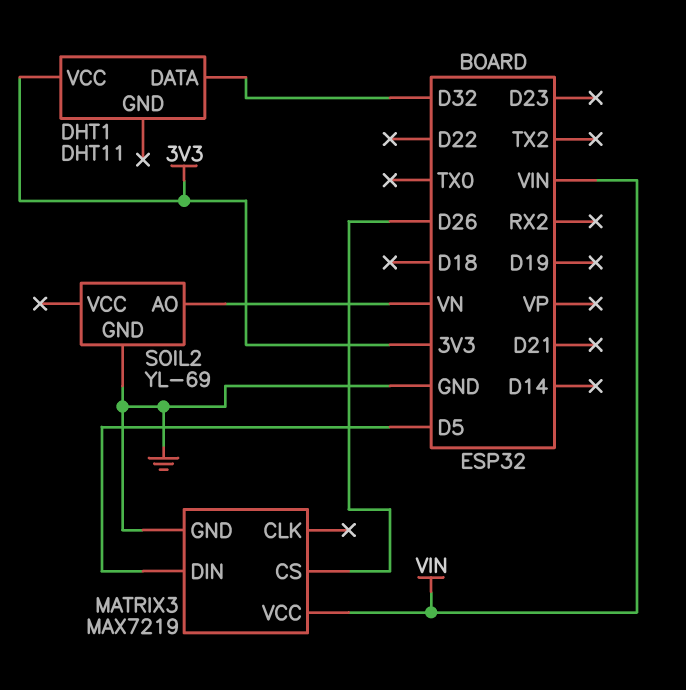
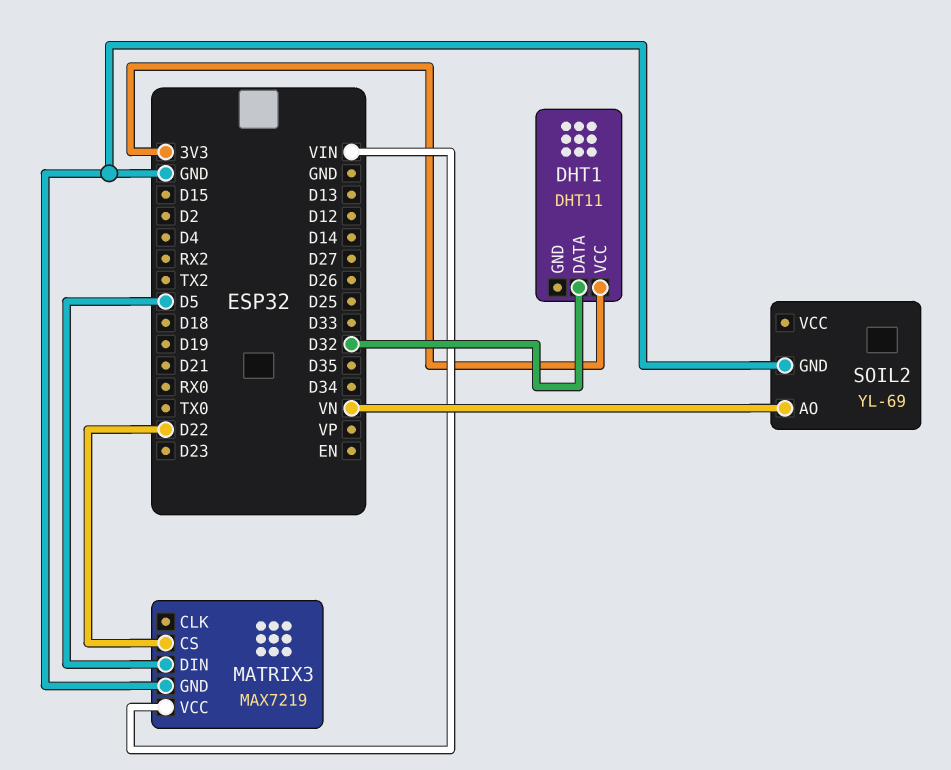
MATRIX3 pin CS: D26 -> D22

